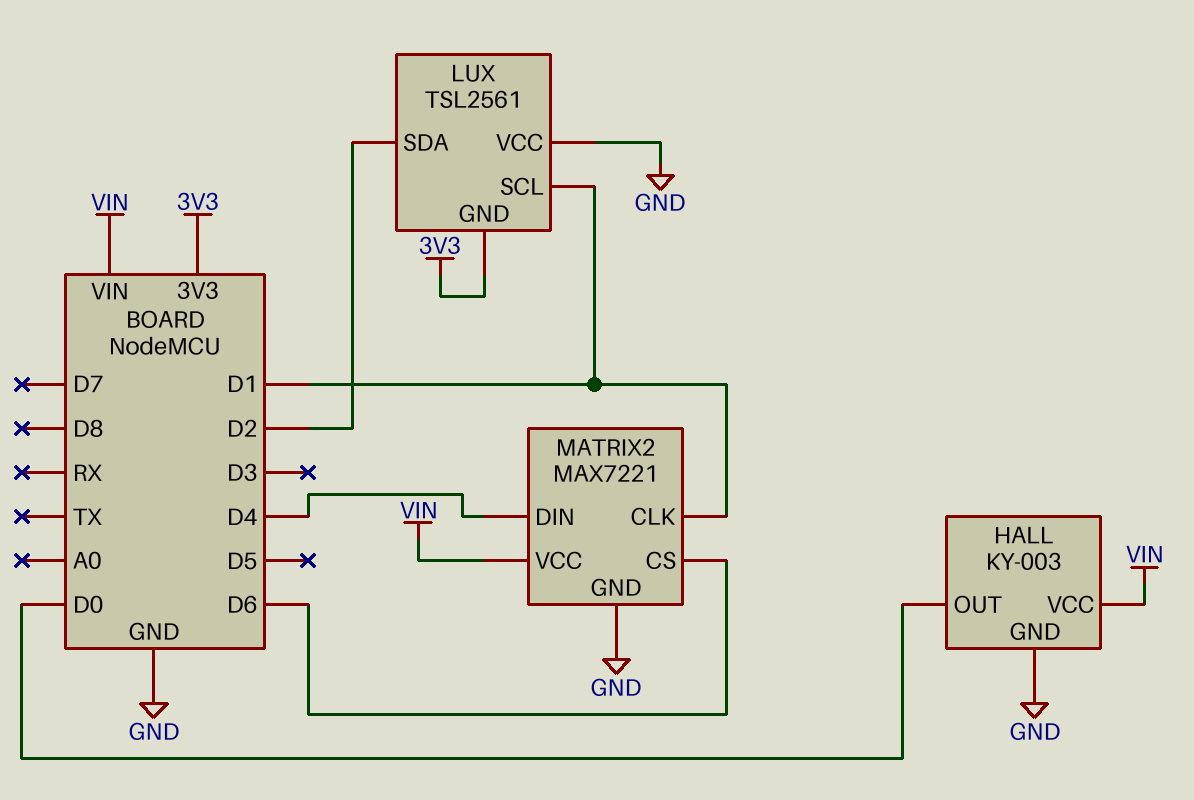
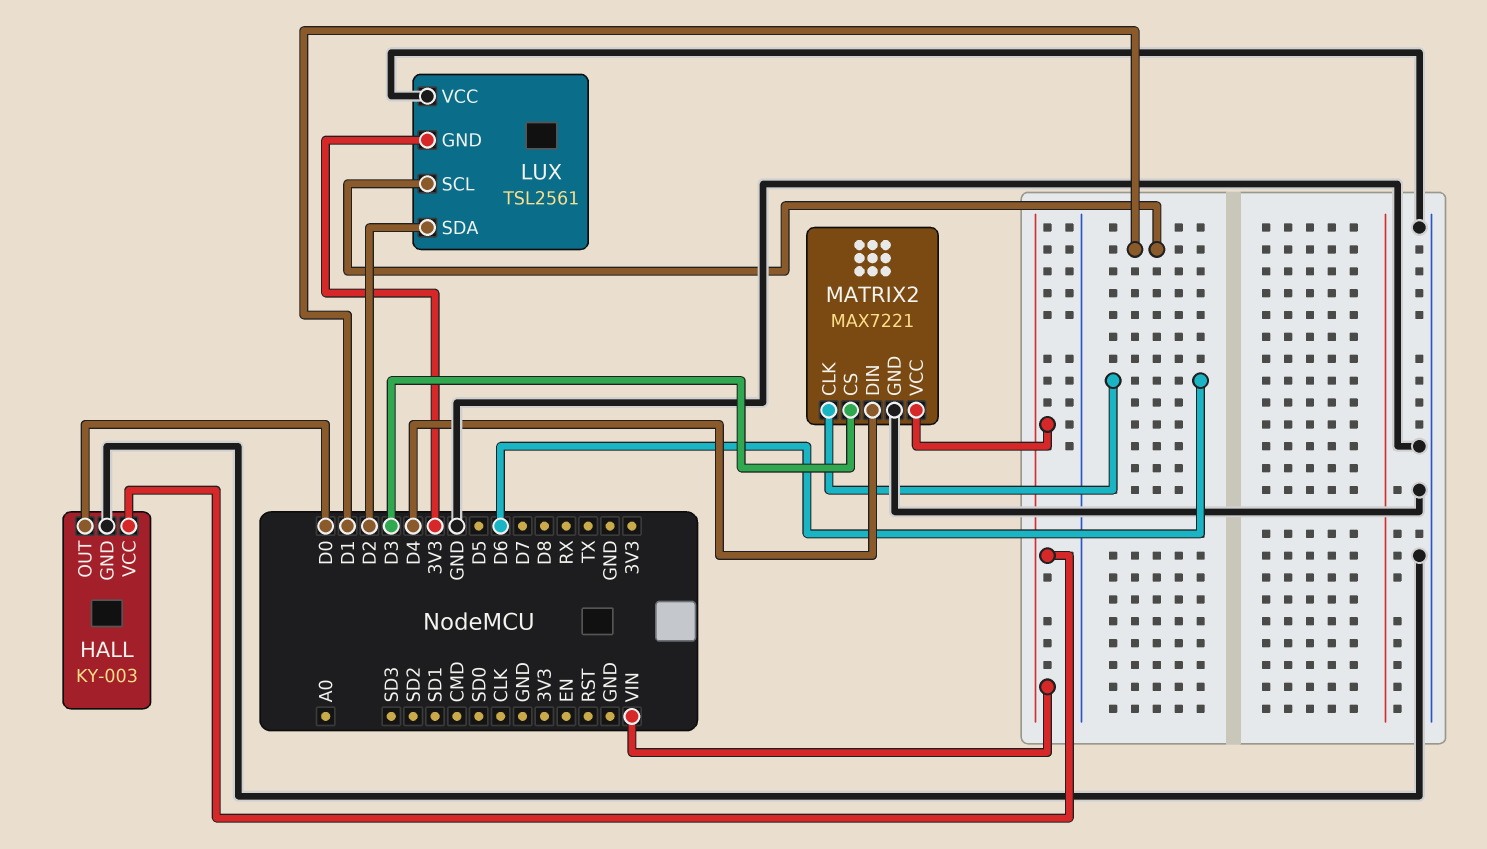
MATRIX2 pin CLK: D1 -> D6
MATRIX2 pin CS: D6 -> D3

